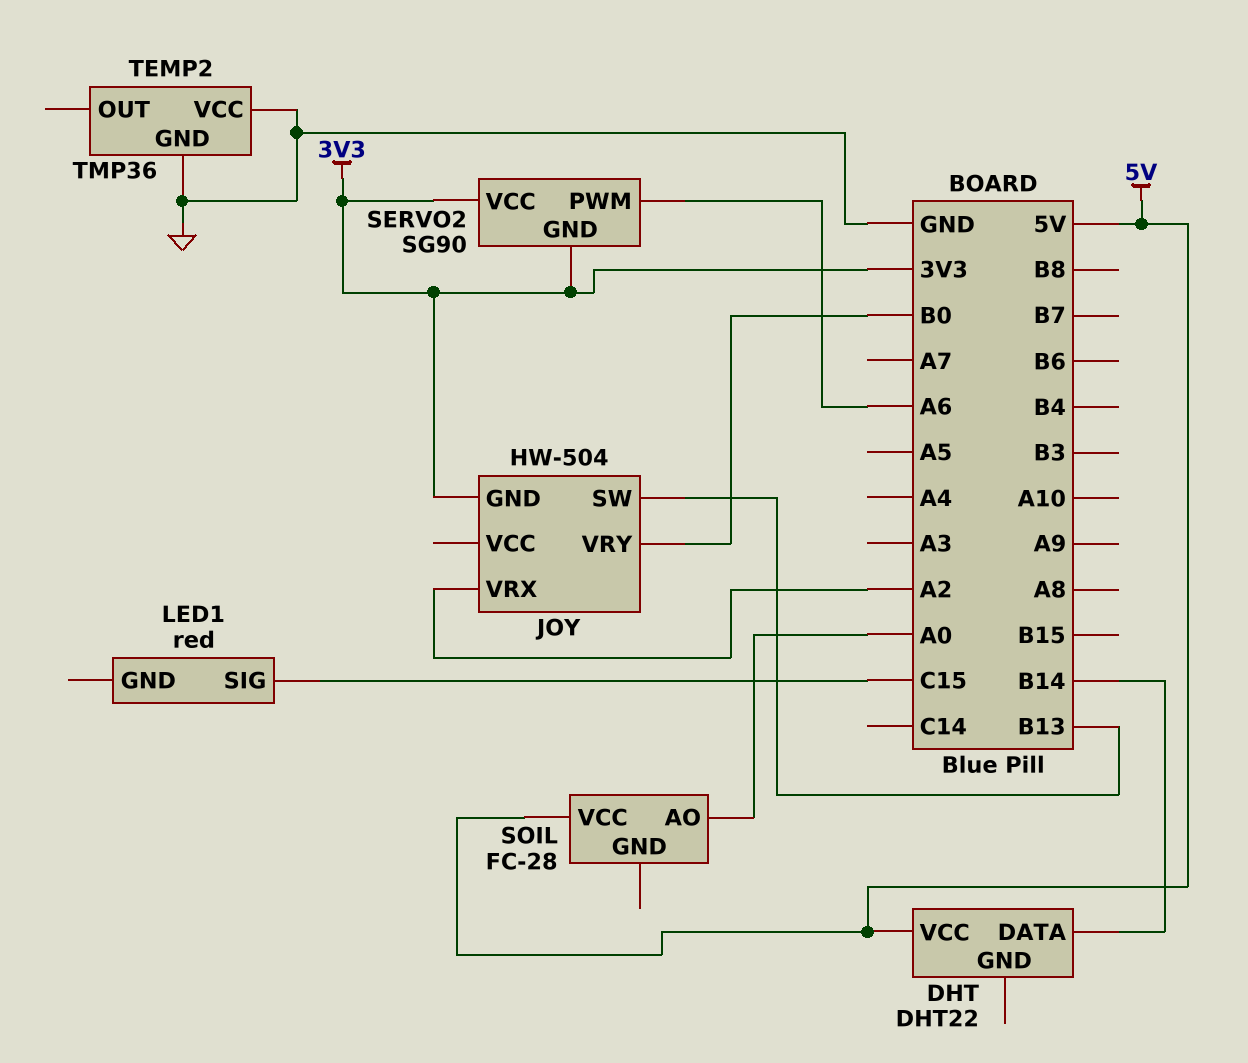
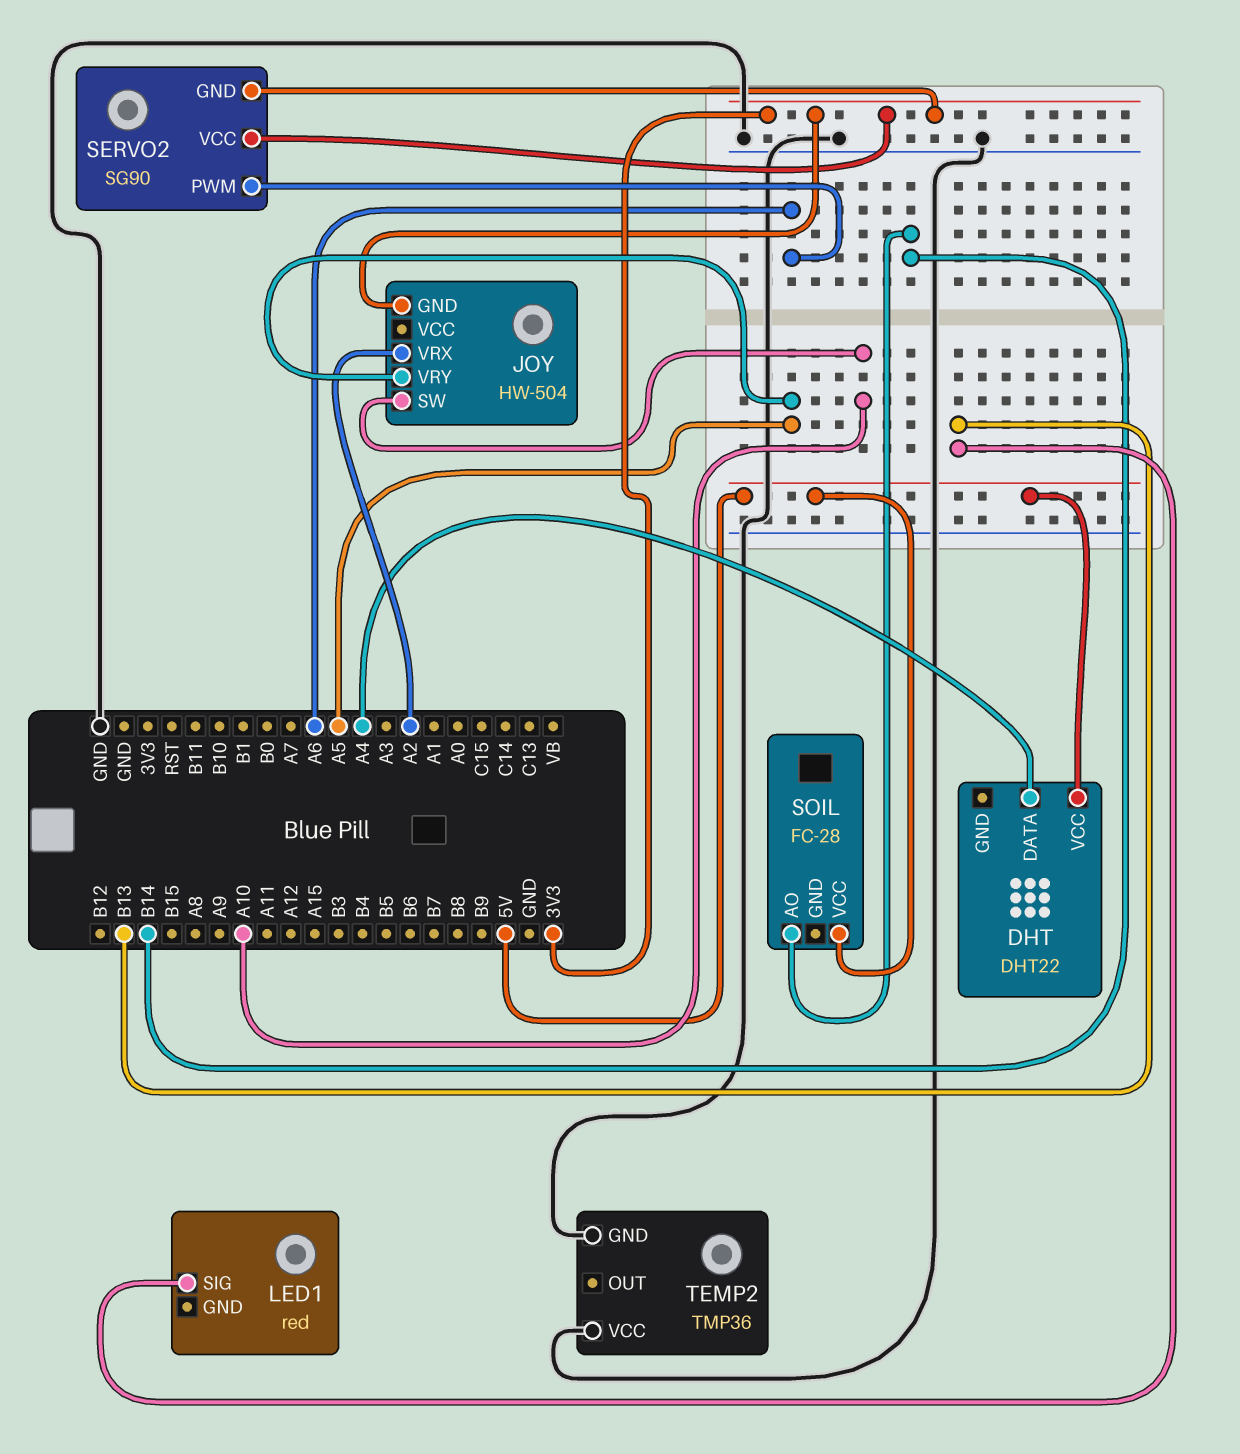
DHT pin DATA: B14 -> A4
JOY pin SW: B13 -> A10
JOY pin VRY: B0 -> A5
LED1 pin SIG: C15 -> B13
SOIL pin AO: A0 -> B14

